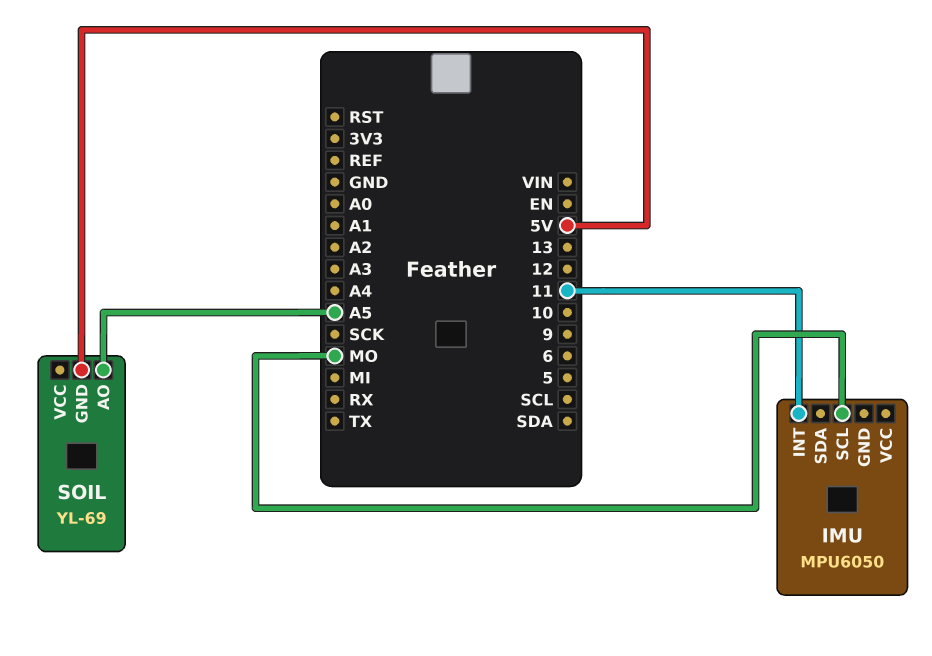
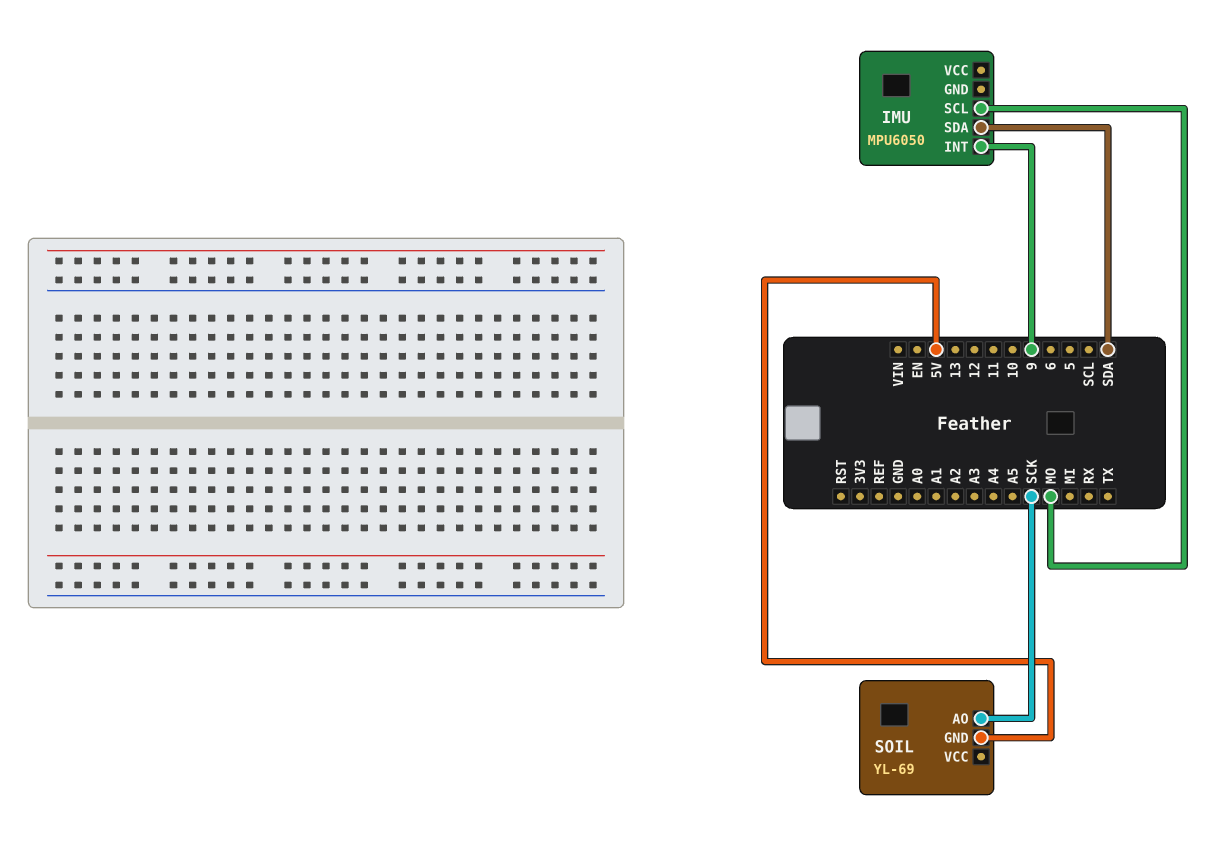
IMU pin INT: 11 -> 9
IMU pin SDA: none -> SDA
SOIL pin AO: A5 -> SCK

